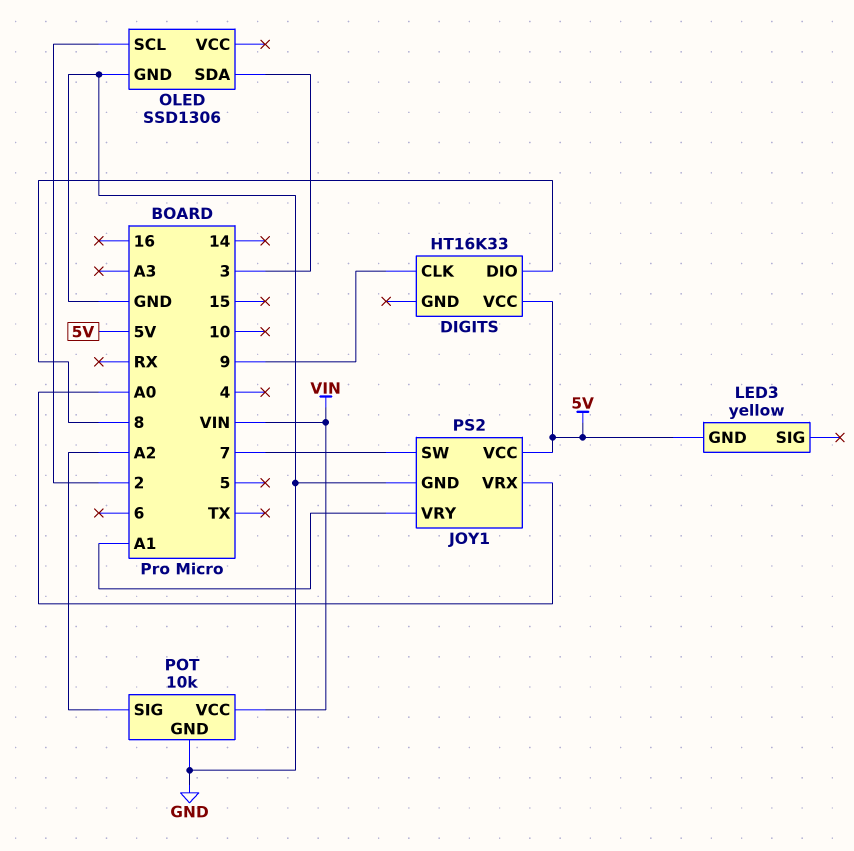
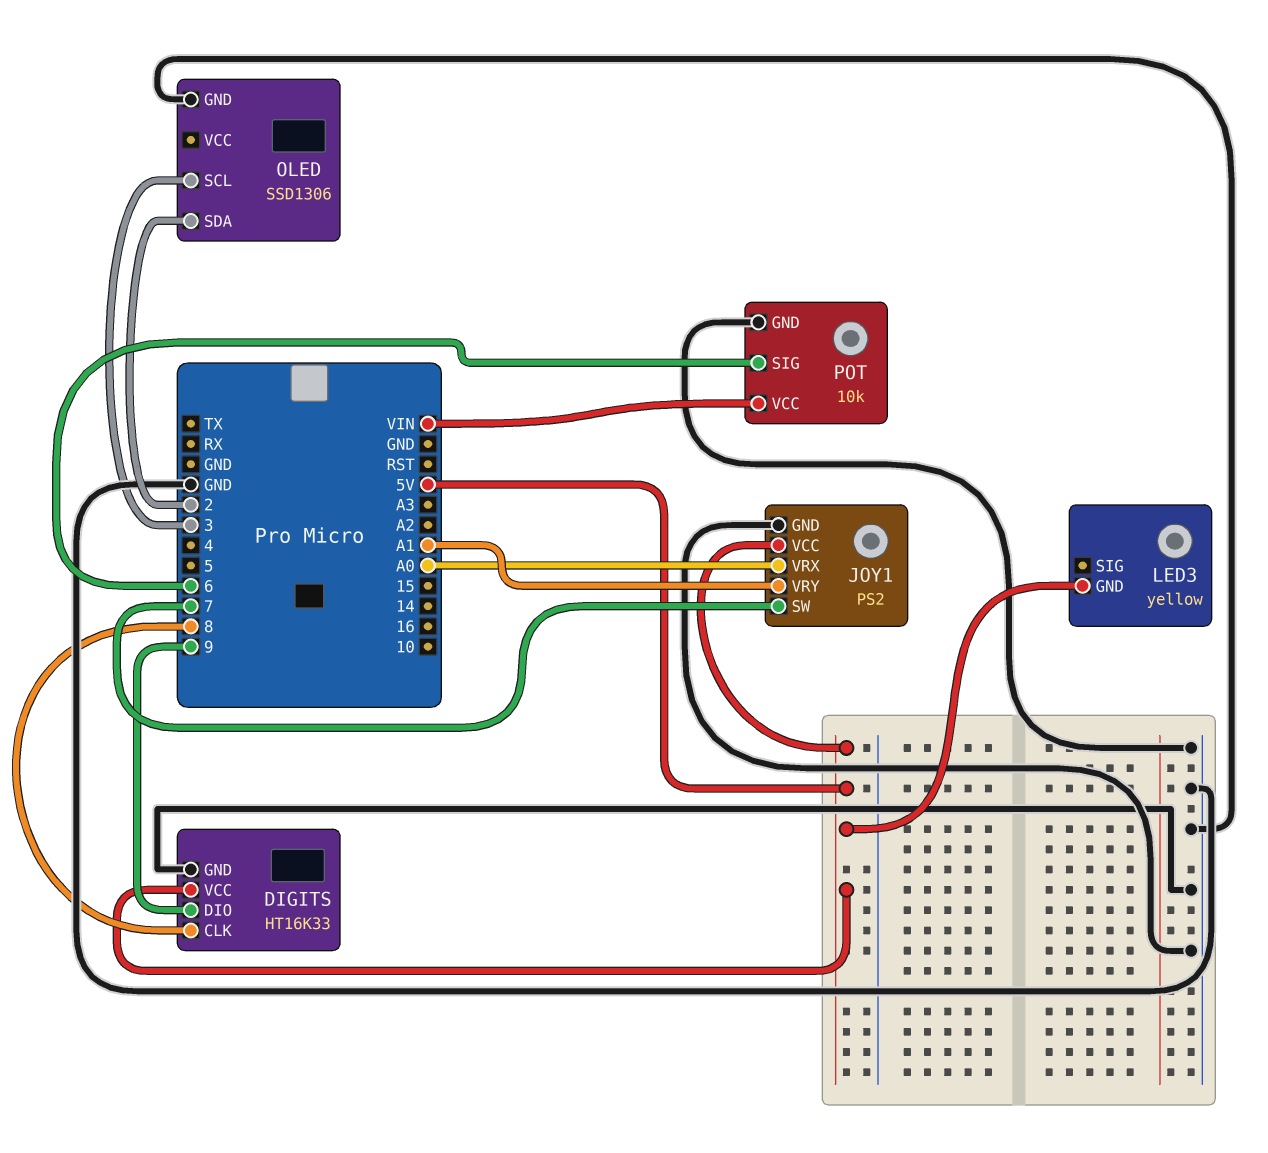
DIGITS pin CLK: 9 -> 8
DIGITS pin DIO: 8 -> 9
DIGITS pin GND: none -> GND
OLED pin SCL: 2 -> 3
OLED pin SDA: 3 -> 2
POT pin SIG: A2 -> 6

